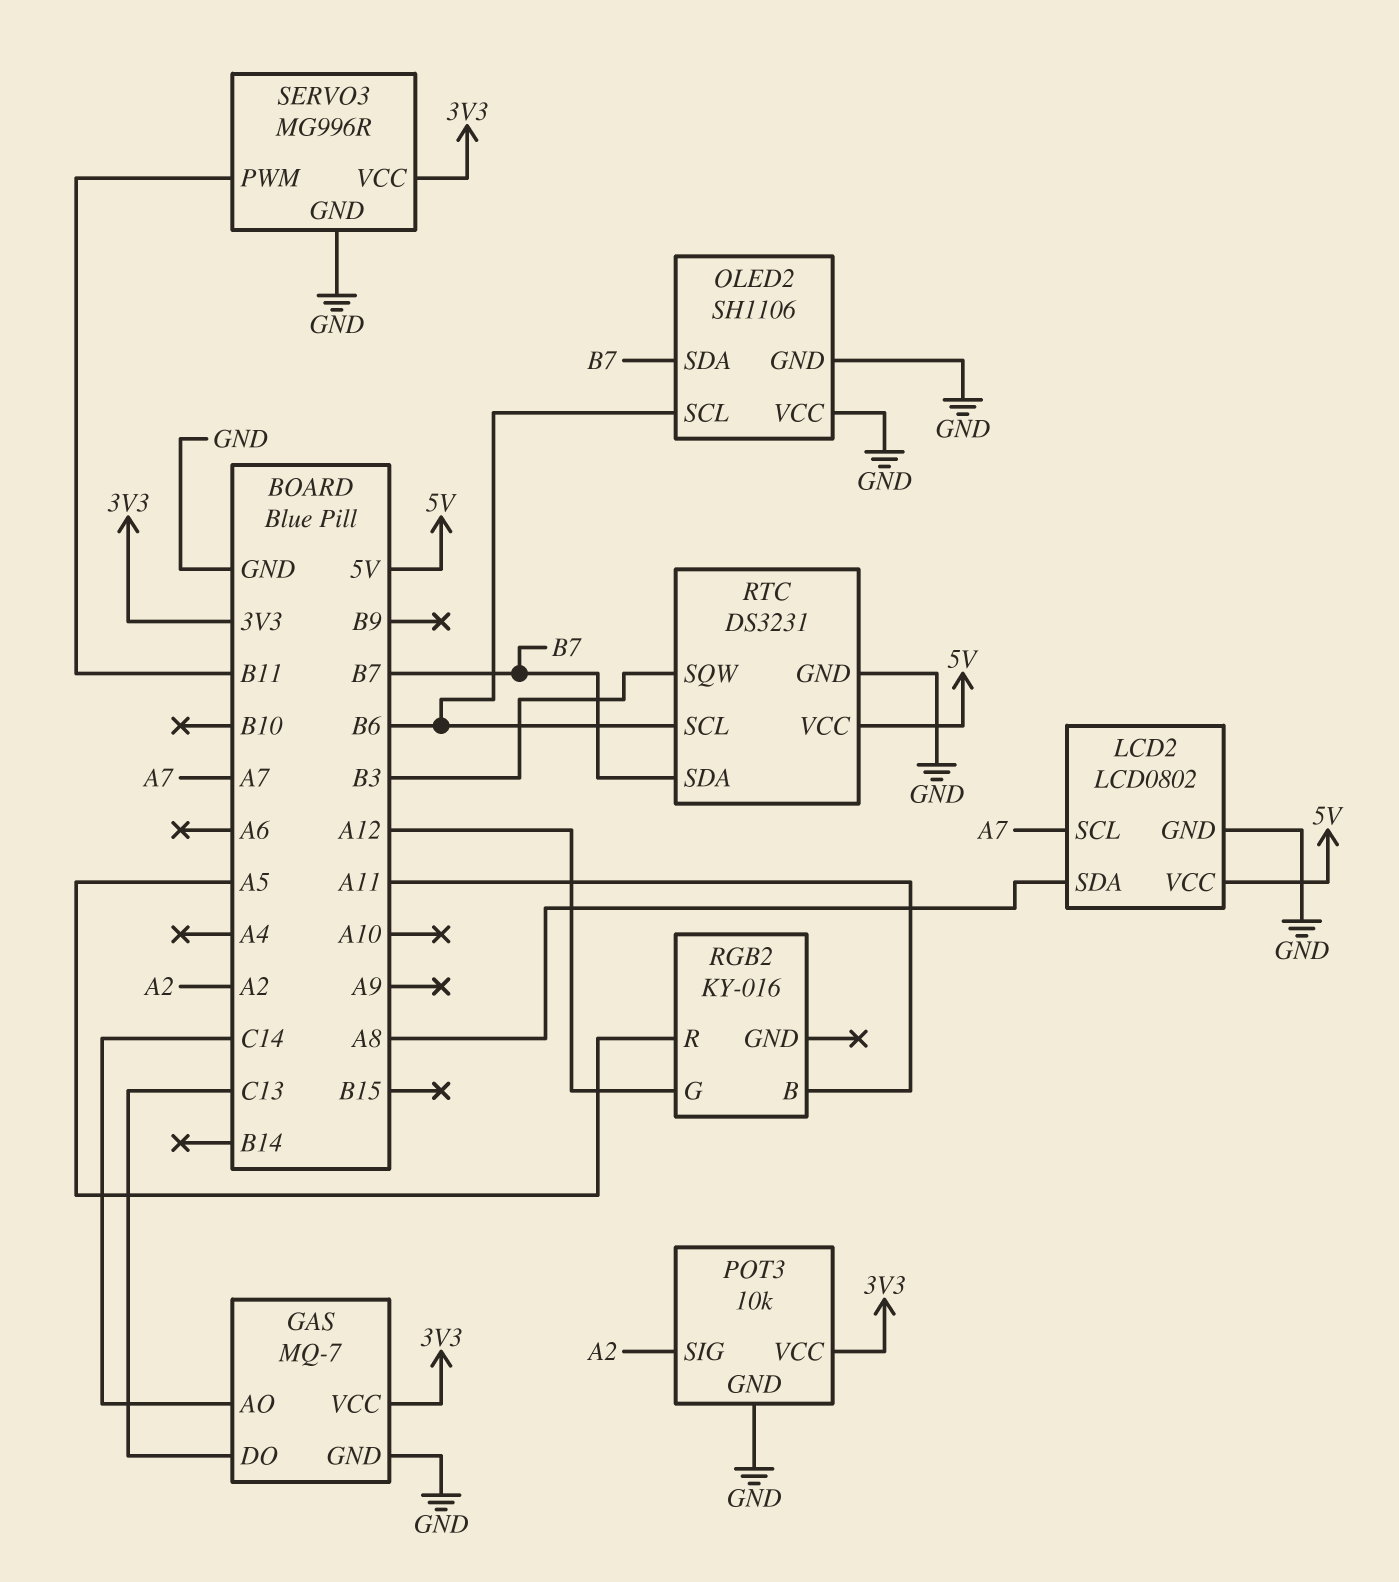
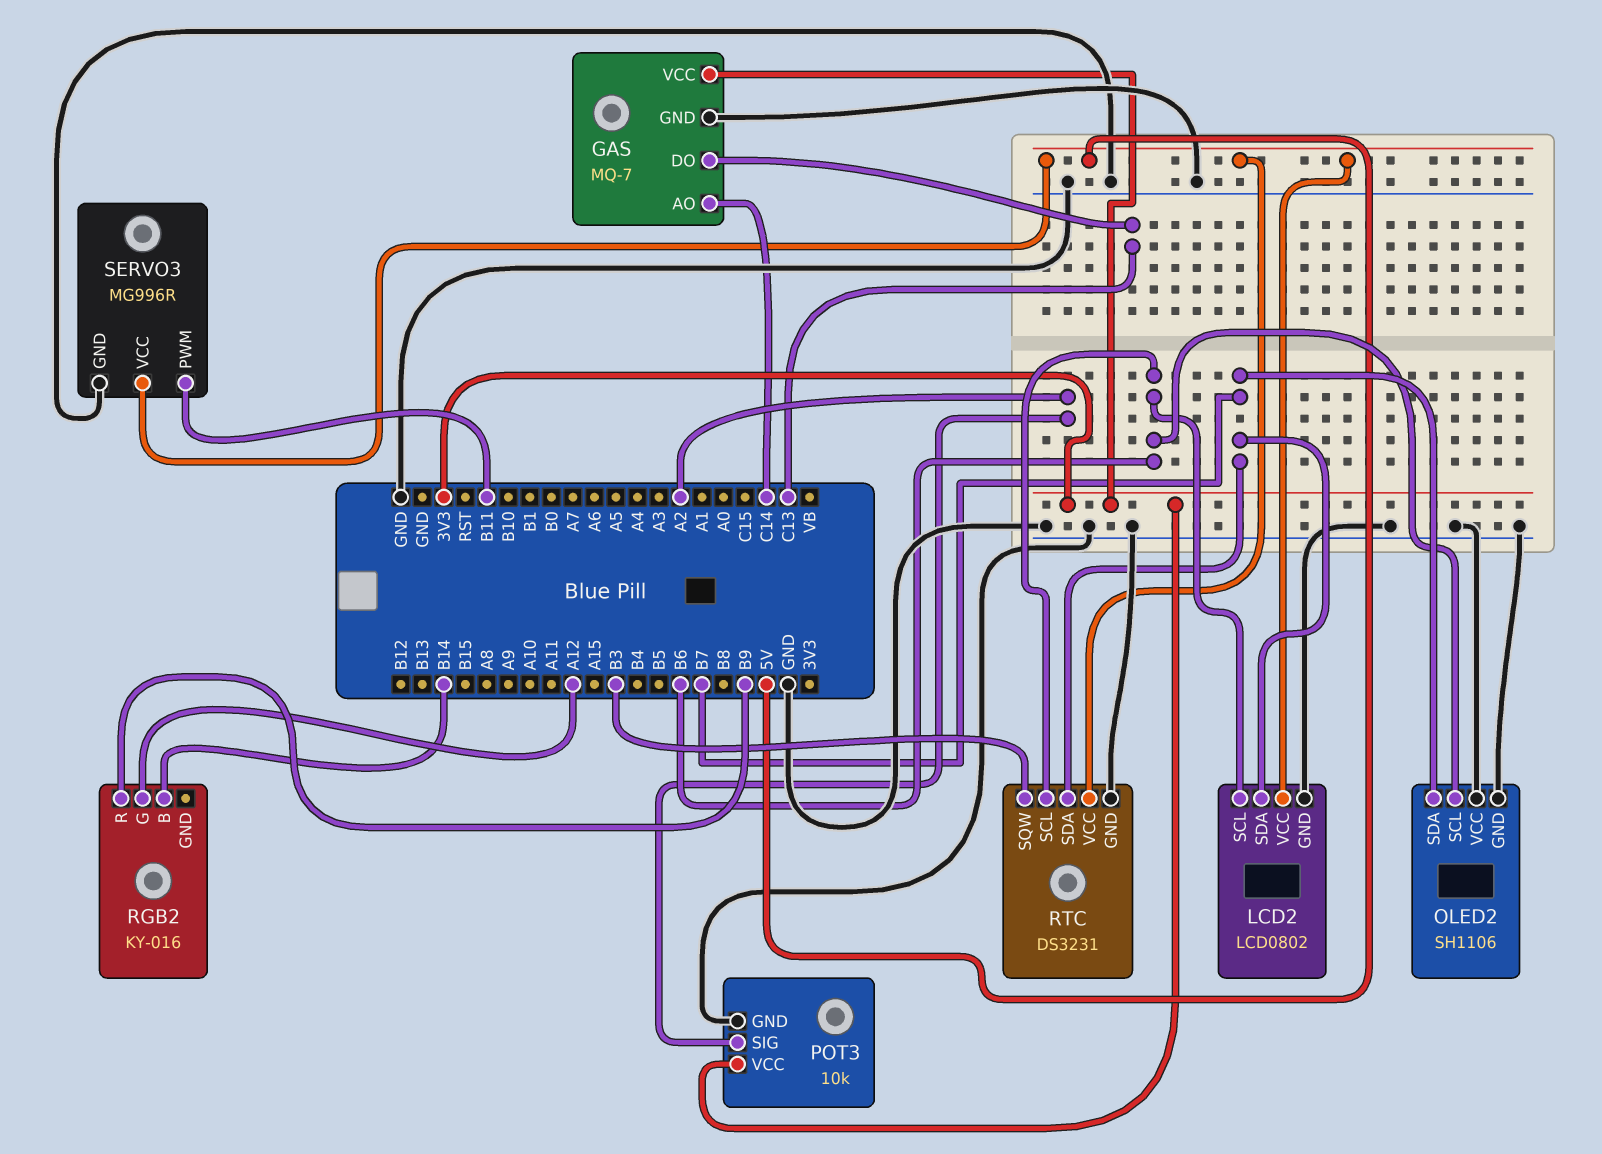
LCD2 pin SCL: A7 -> B6
LCD2 pin SDA: A8 -> B7
RGB2 pin B: A11 -> B14
RGB2 pin R: A5 -> B9
SERVO3 pin VCC: 3V3 -> 5V

